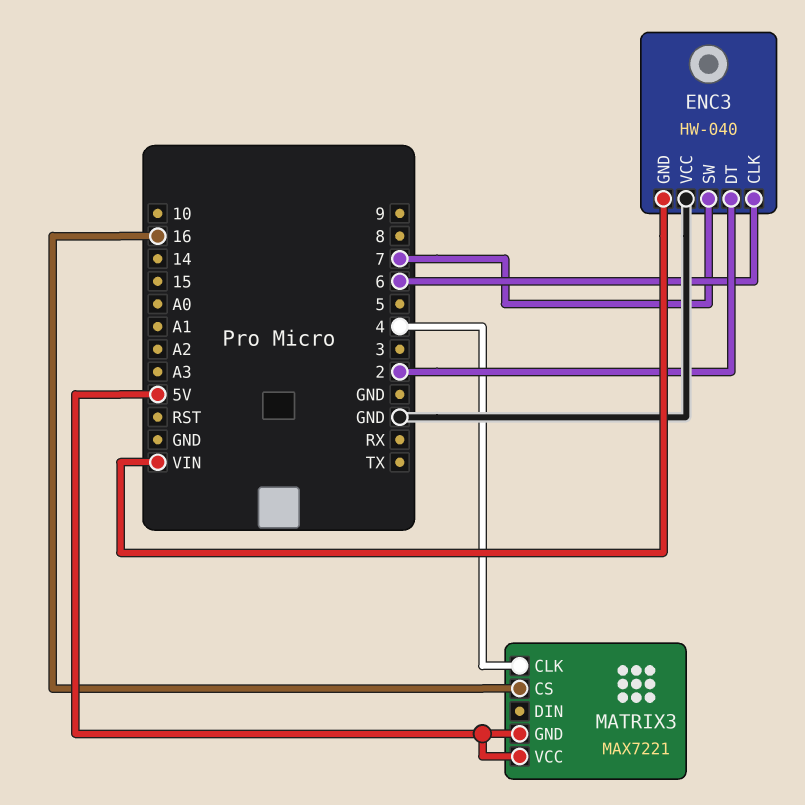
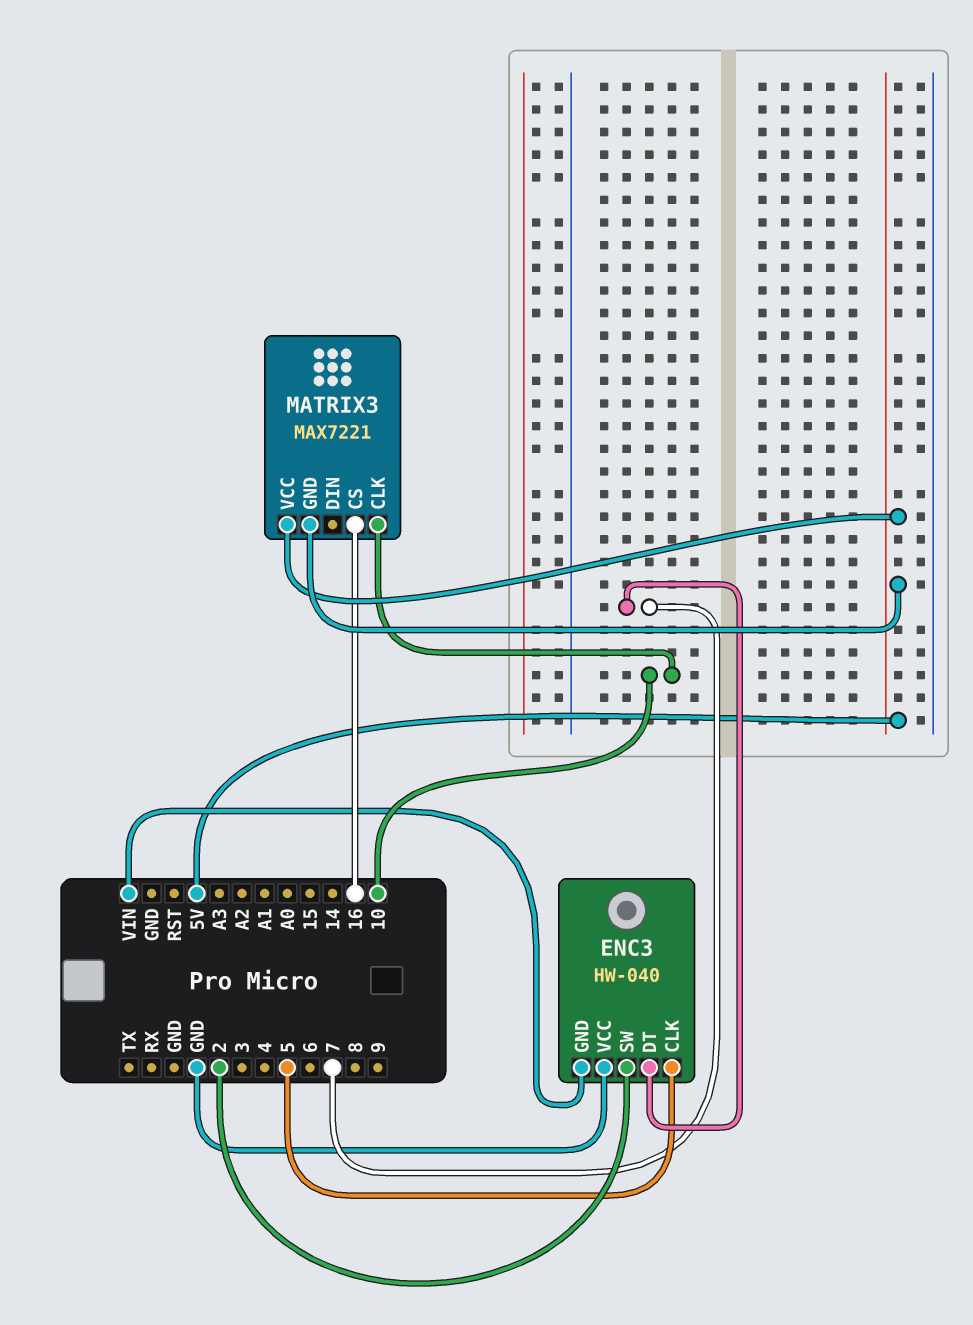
ENC3 pin CLK: 6 -> 5
ENC3 pin DT: 2 -> 7
ENC3 pin SW: 7 -> 2
MATRIX3 pin CLK: 4 -> 10

